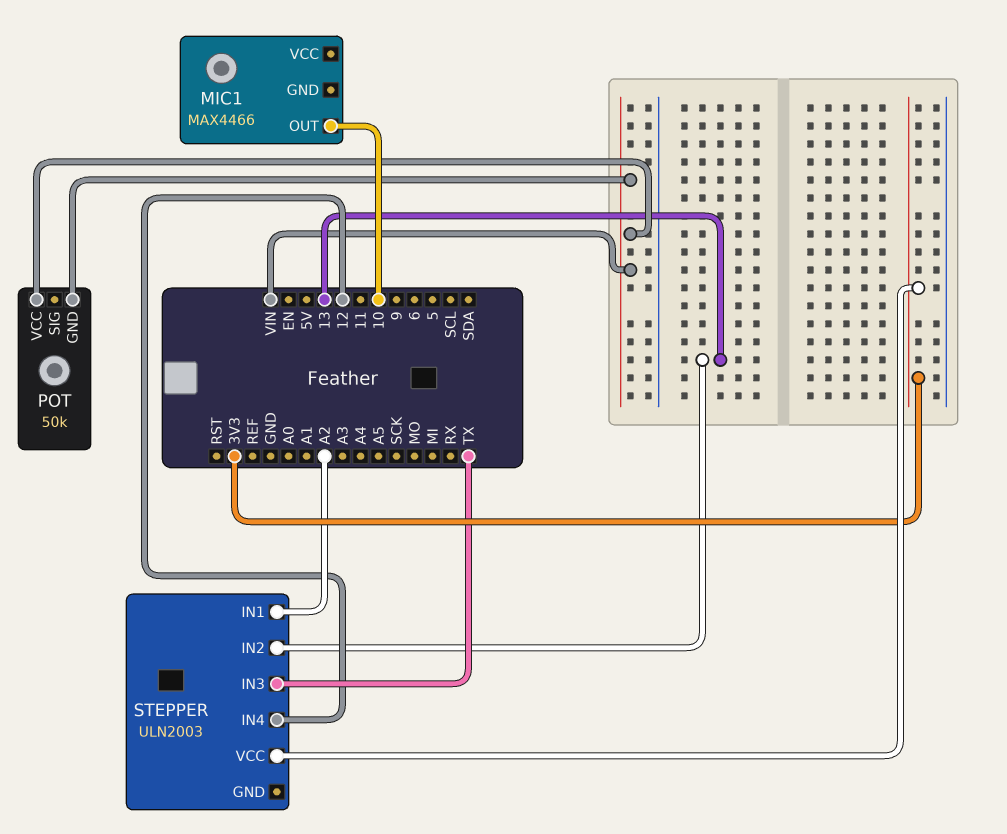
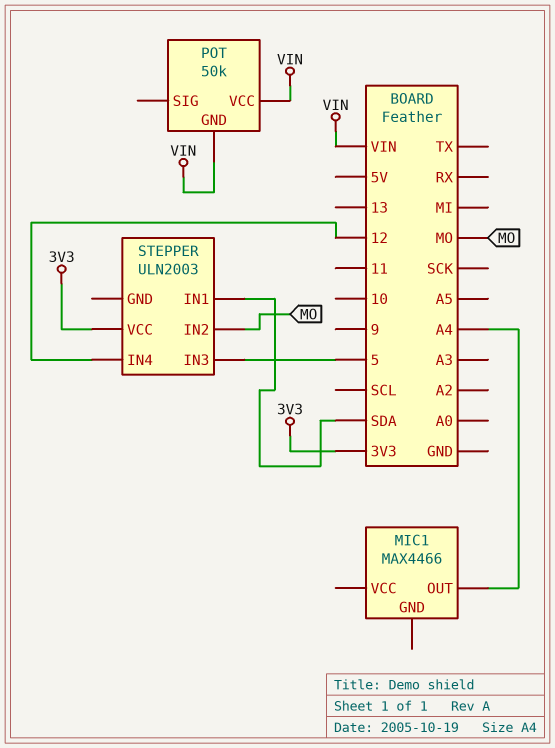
MIC1 pin OUT: 10 -> A4
STEPPER pin IN1: A2 -> SDA
STEPPER pin IN2: 13 -> MO
STEPPER pin IN3: TX -> 5

